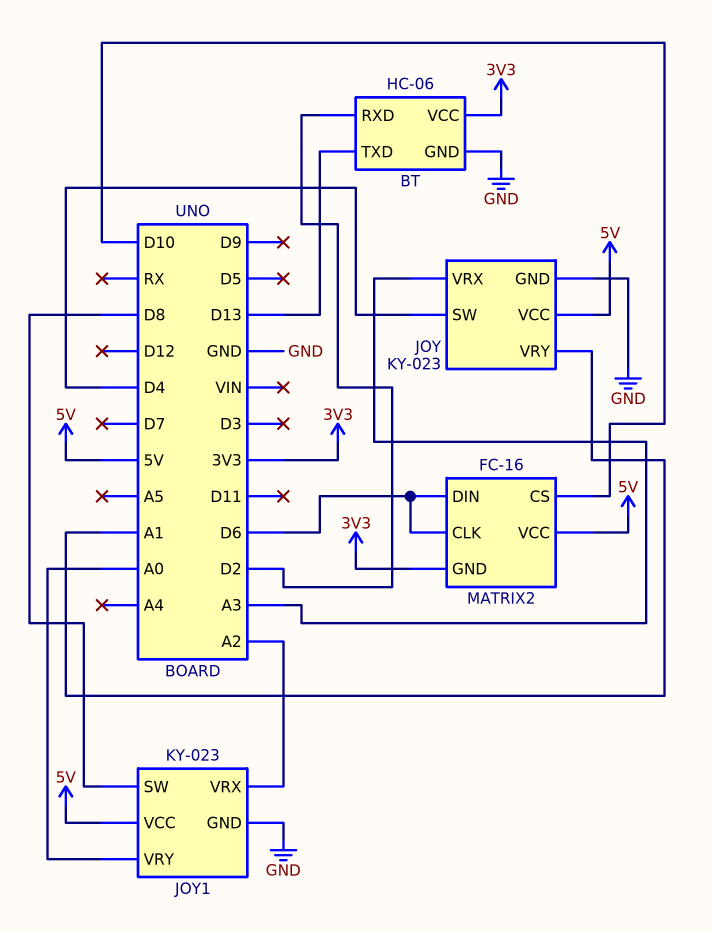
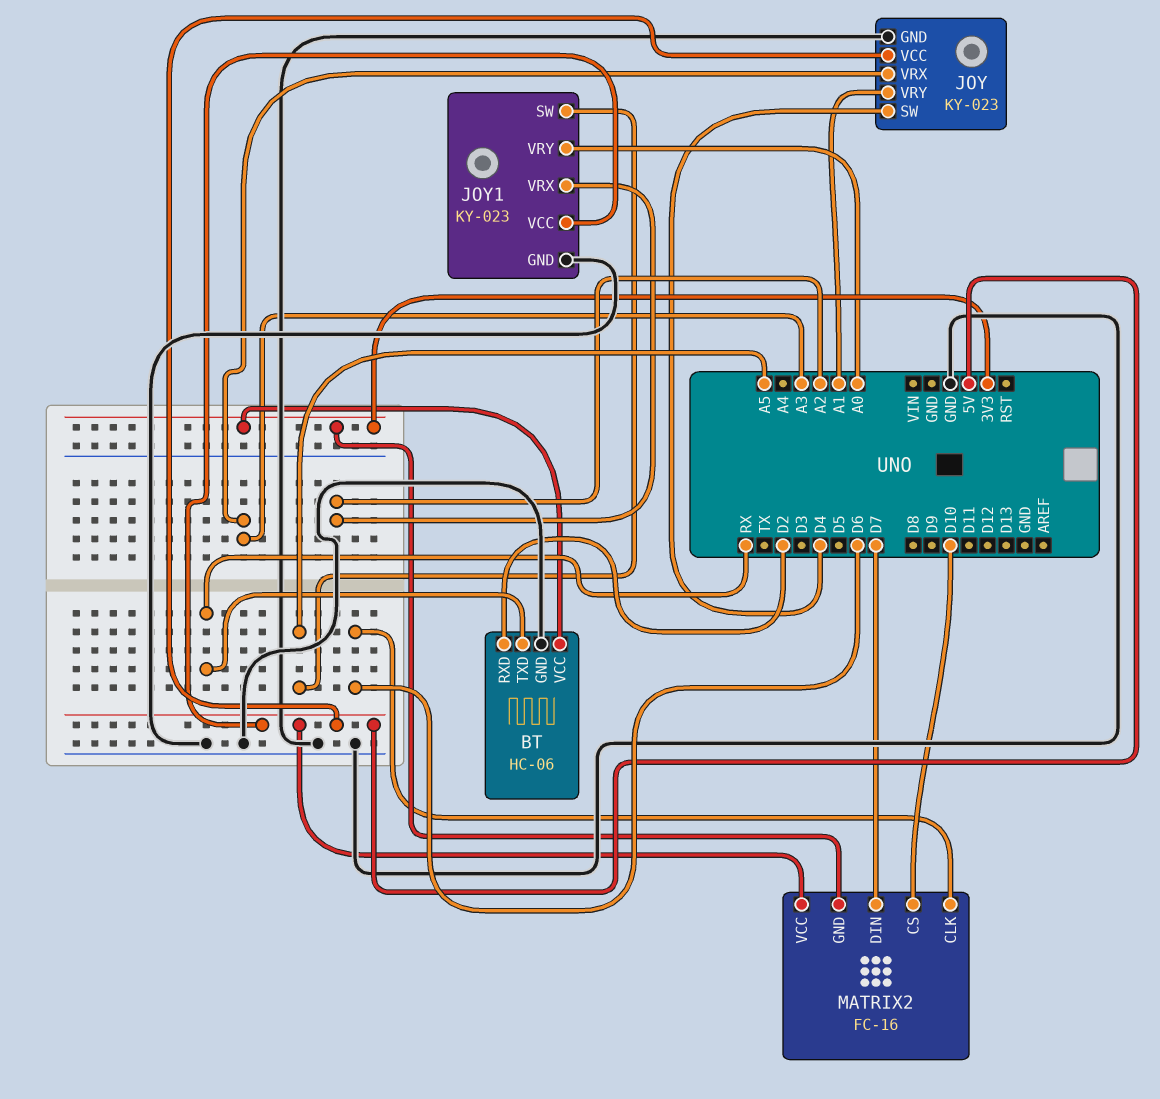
BT pin TXD: D13 -> RX
JOY1 pin SW: D8 -> A5
MATRIX2 pin DIN: D6 -> D7

